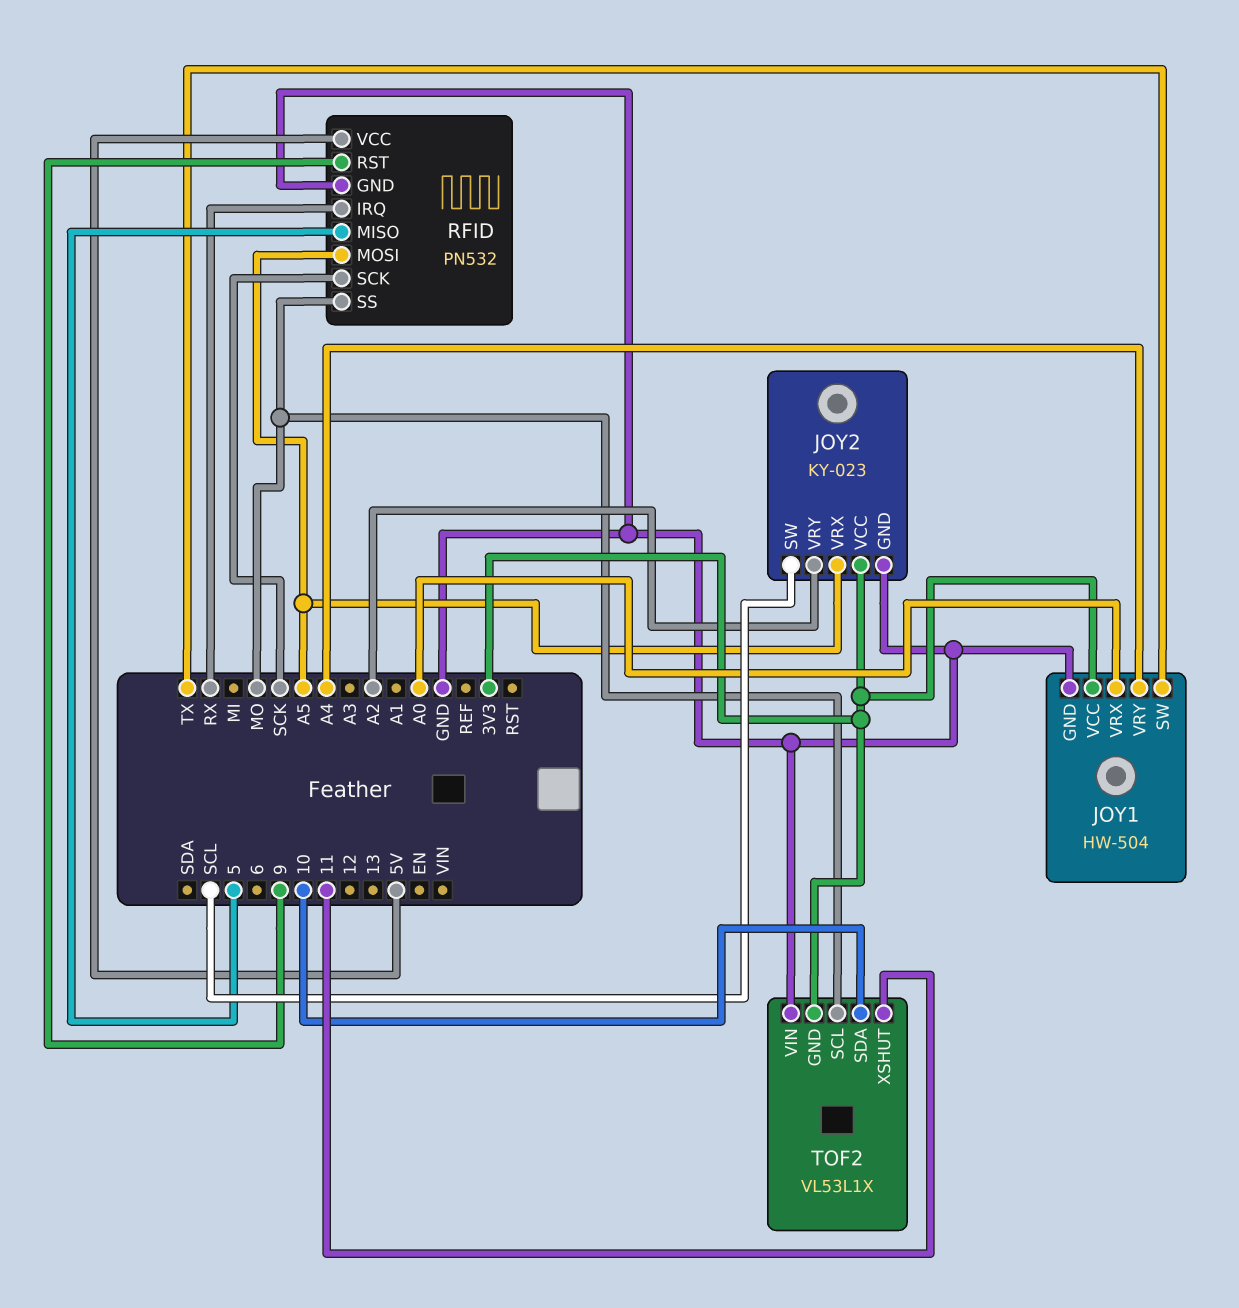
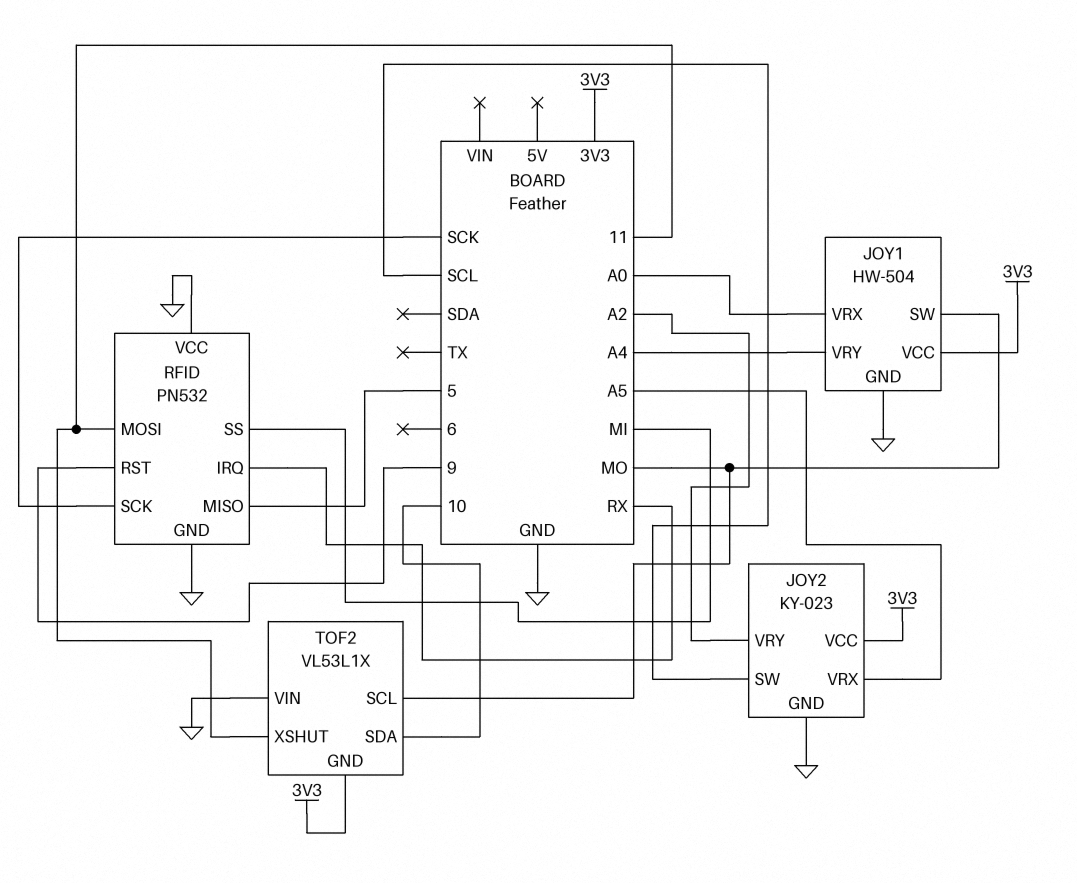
JOY1 pin SW: TX -> MO
RFID pin MOSI: A5 -> 11
RFID pin SS: MO -> MI
RFID pin VCC: 5V -> GND

